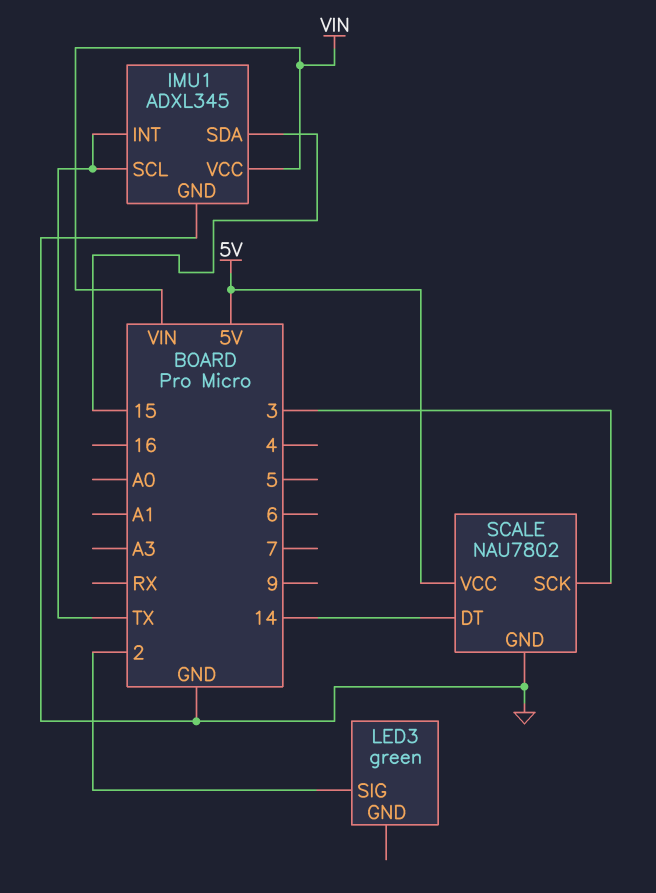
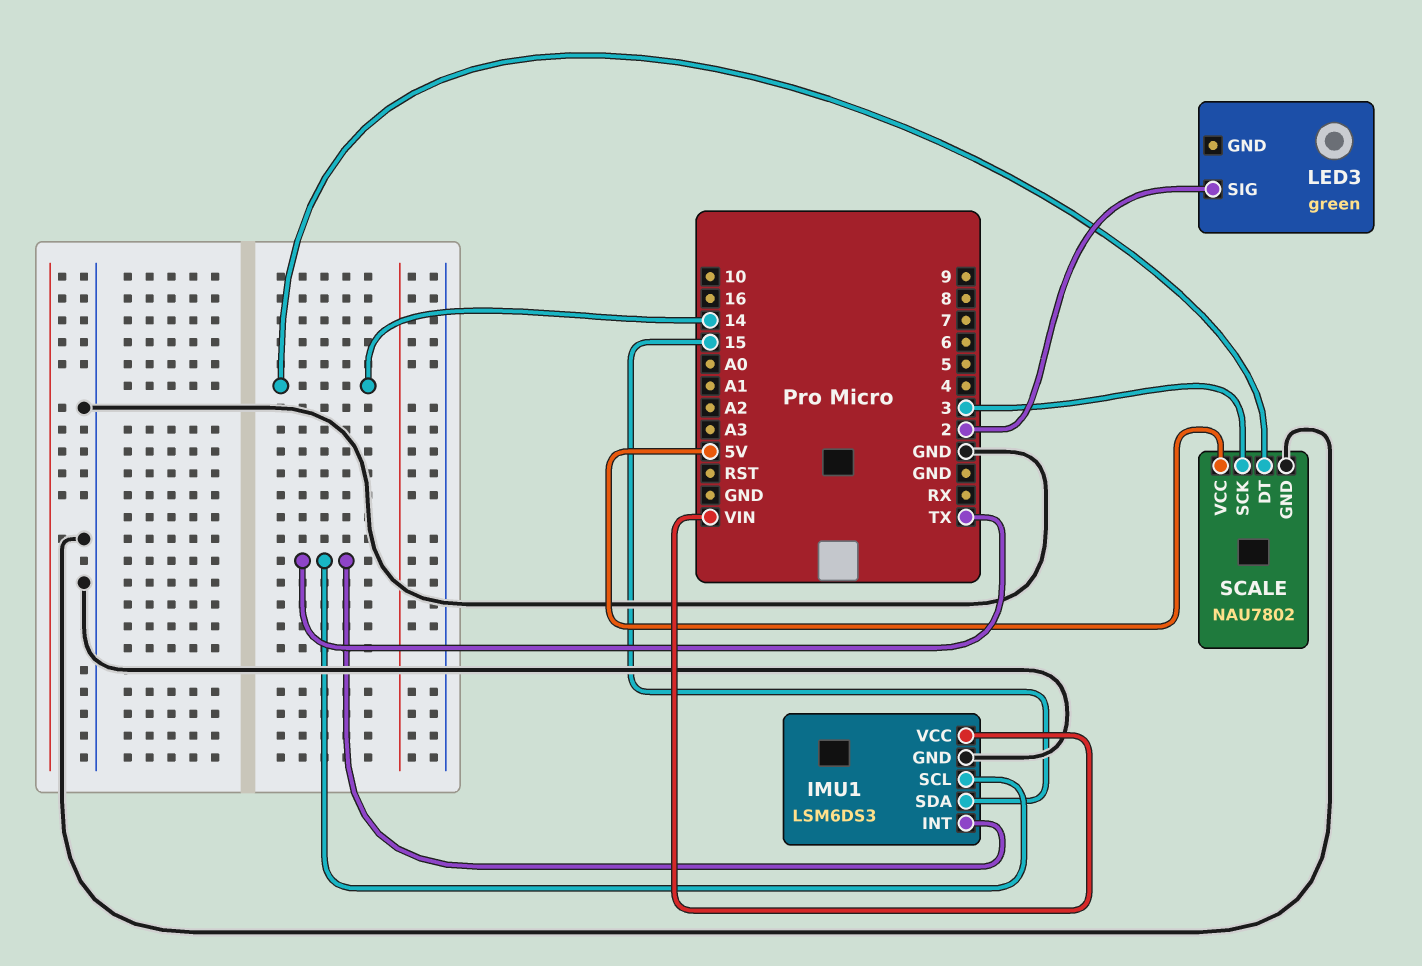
IMU1: ADXL345 -> LSM6DS3

